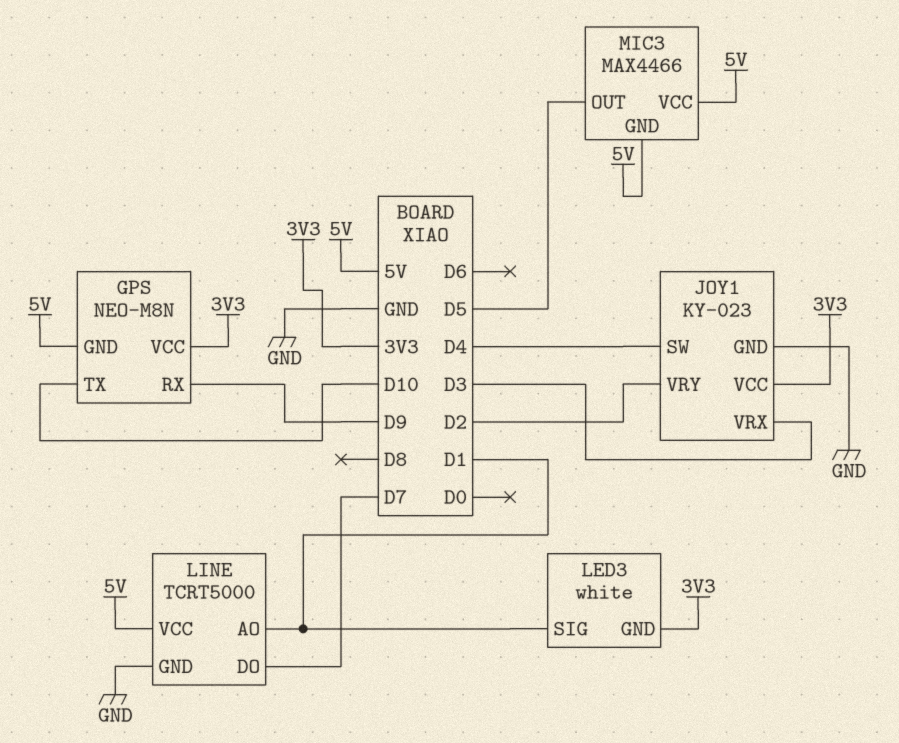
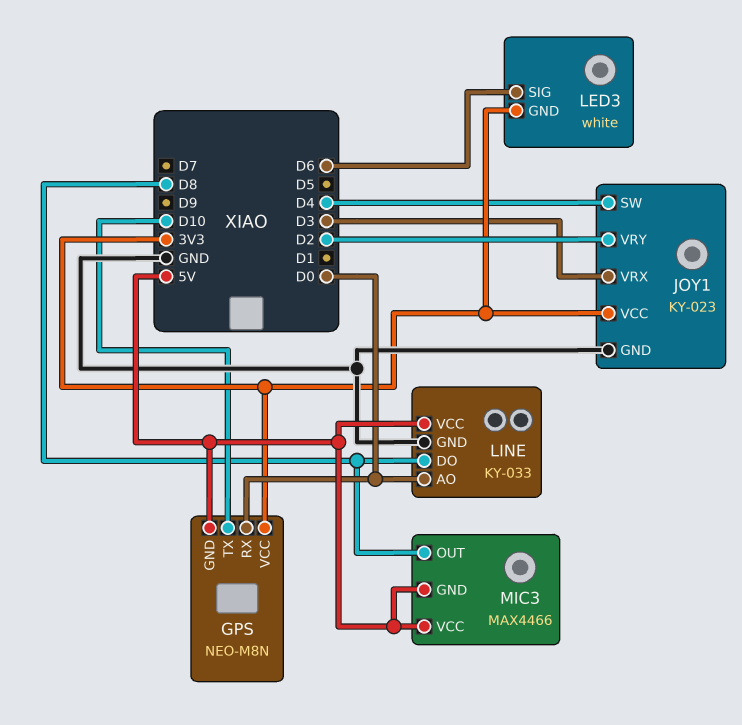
GPS pin RX: D9 -> D0
LED3 pin SIG: D1 -> D6
LINE: TCRT5000 -> KY-033
LINE pin AO: D1 -> D0
LINE pin DO: D7 -> D8
MIC3 pin OUT: D5 -> D8

